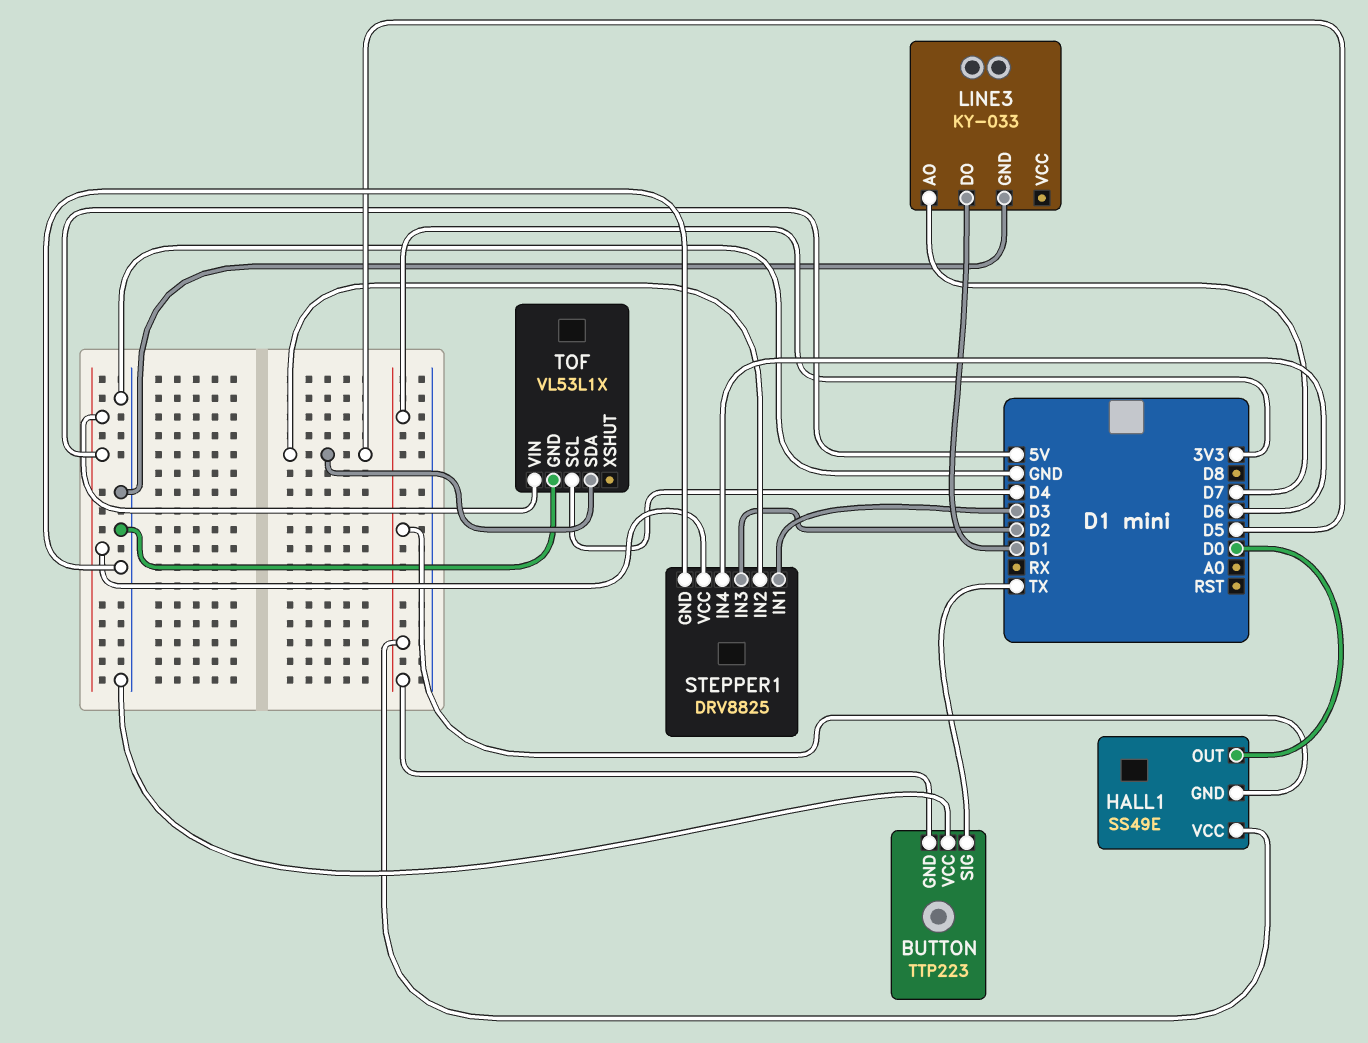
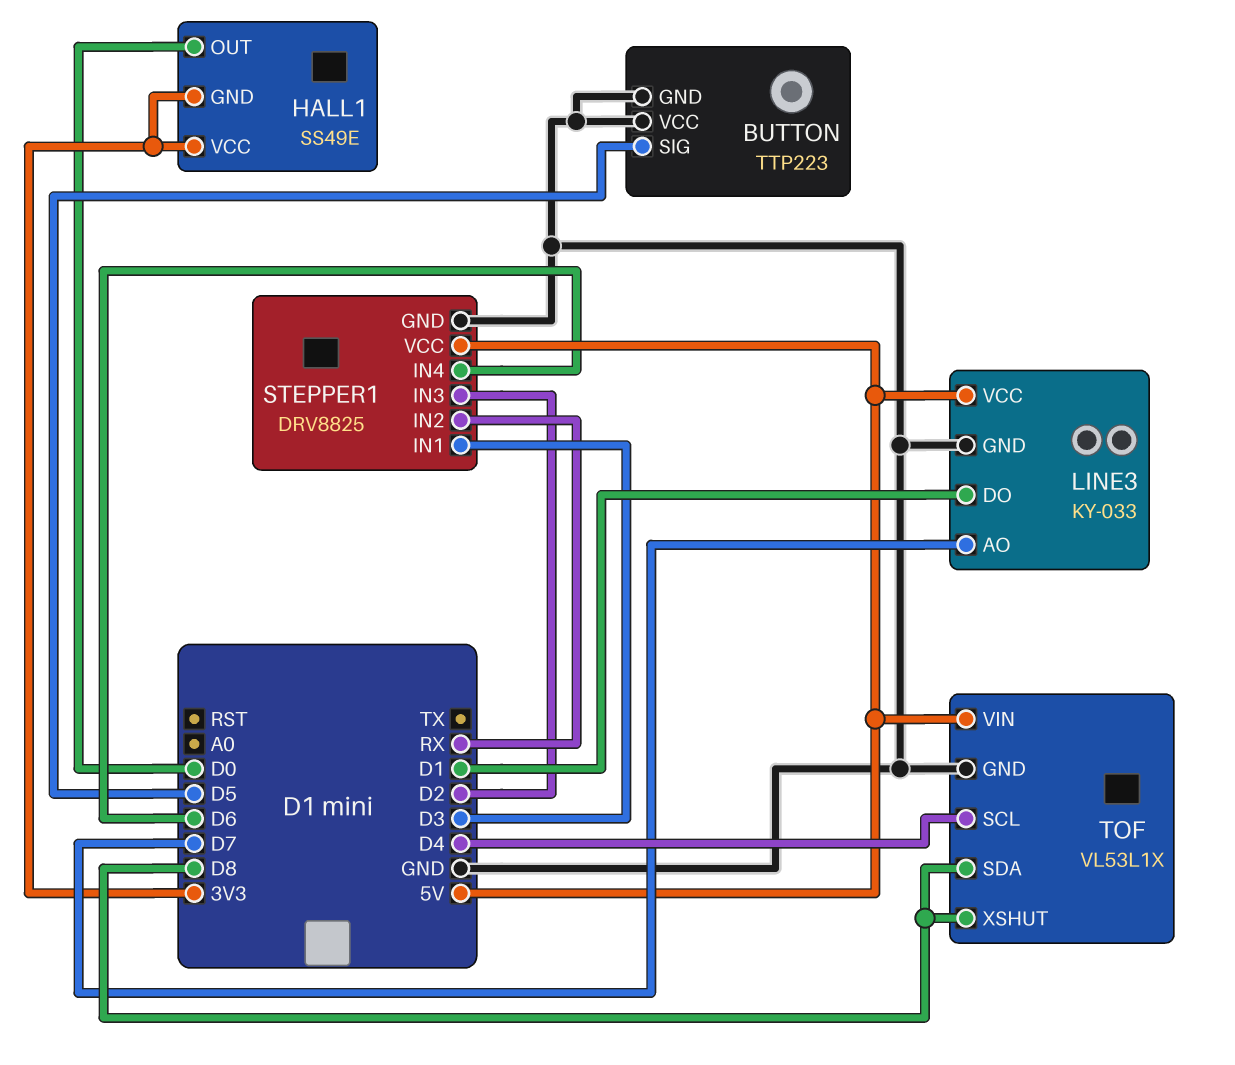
BUTTON pin GND: 3V3 -> GND
BUTTON pin SIG: TX -> D5
LINE3 pin VCC: none -> 5V
STEPPER1 pin IN2: D5 -> RX
TOF pin SDA: D5 -> D8
TOF pin XSHUT: none -> D8

